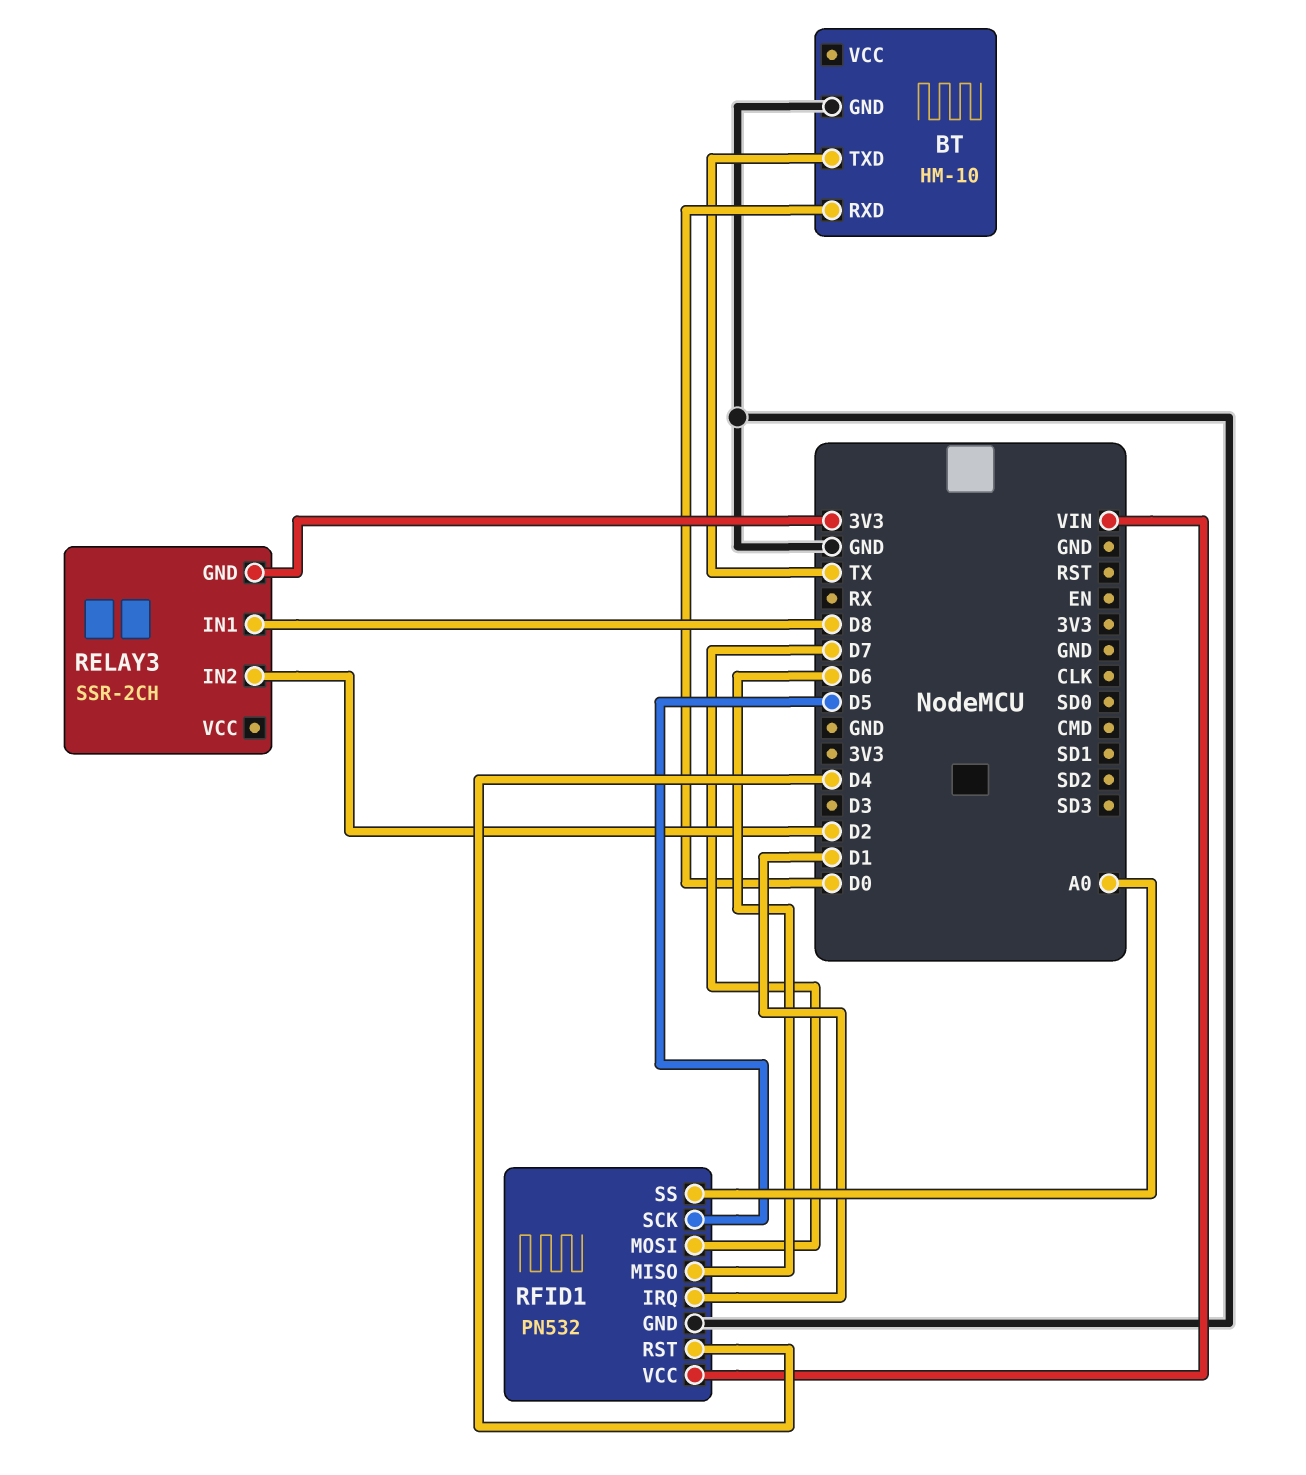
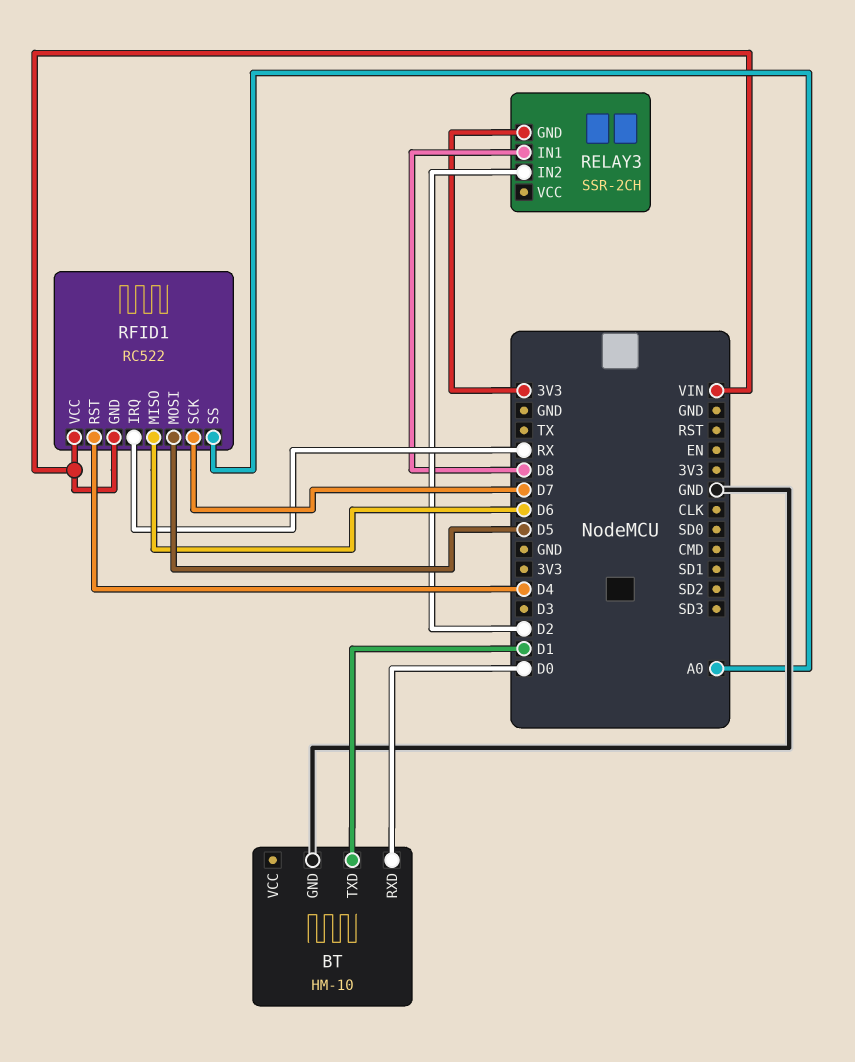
BT pin TXD: TX -> D1
RFID1: PN532 -> RC522
RFID1 pin GND: GND -> VIN
RFID1 pin IRQ: D1 -> RX
RFID1 pin MOSI: D7 -> D5
RFID1 pin SCK: D5 -> D7

